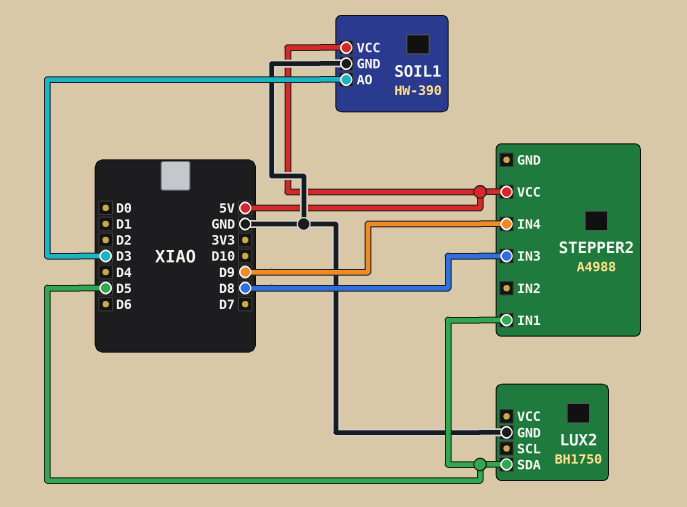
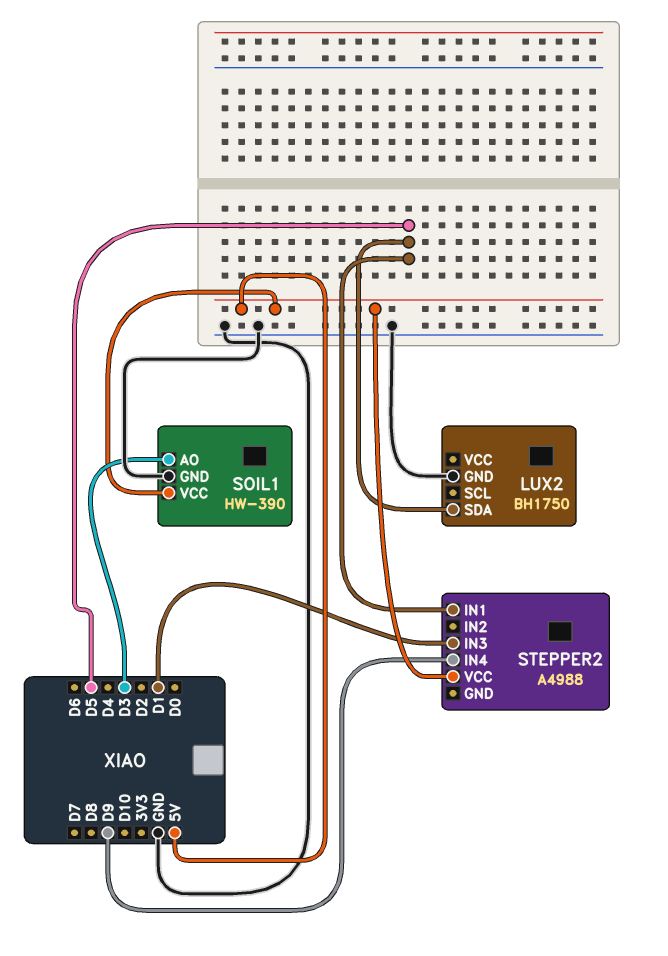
STEPPER2 pin IN3: D8 -> D1

